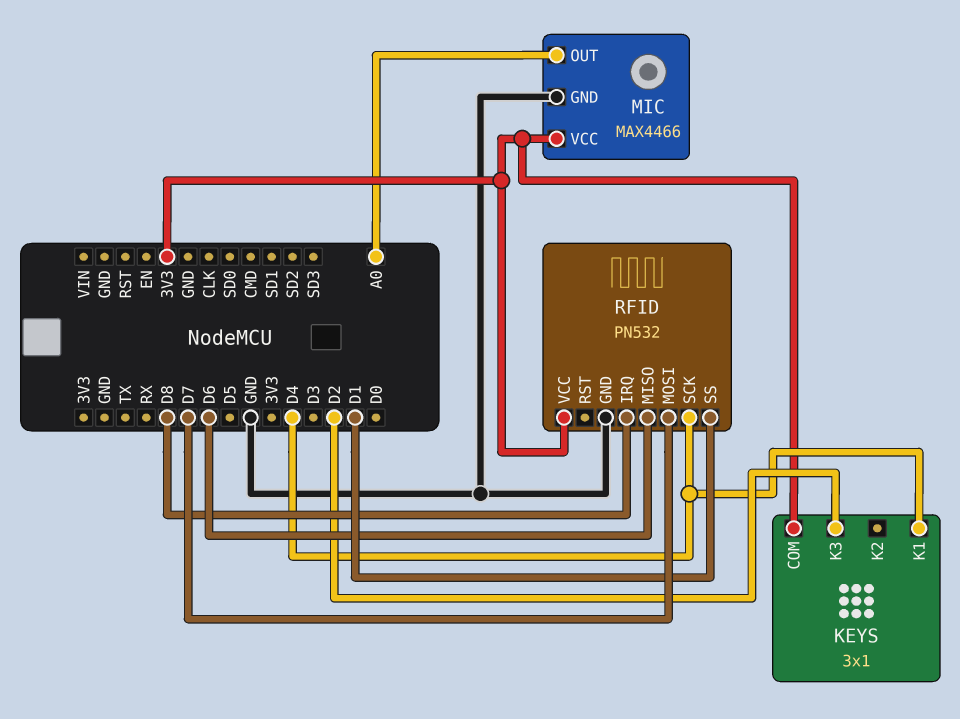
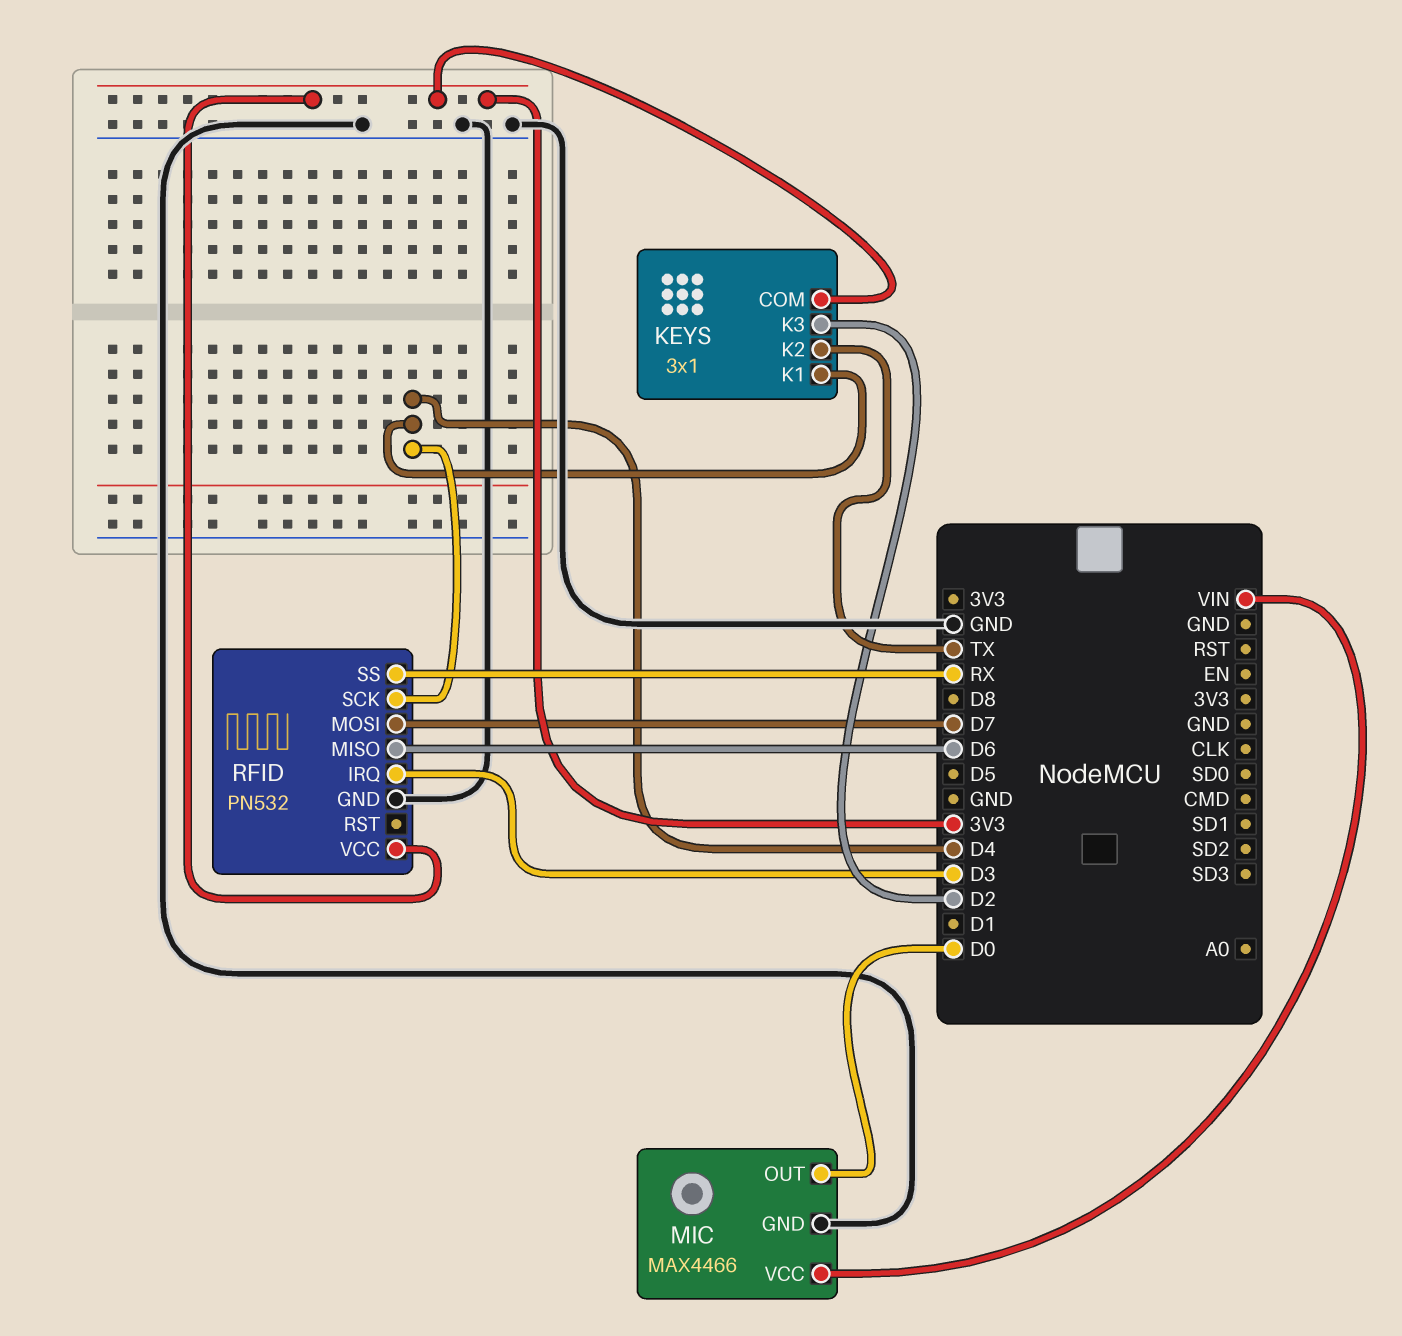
KEYS pin K2: none -> TX
MIC pin OUT: A0 -> D0
MIC pin VCC: 3V3 -> VIN
RFID pin IRQ: D8 -> D3
RFID pin SS: D1 -> RX

